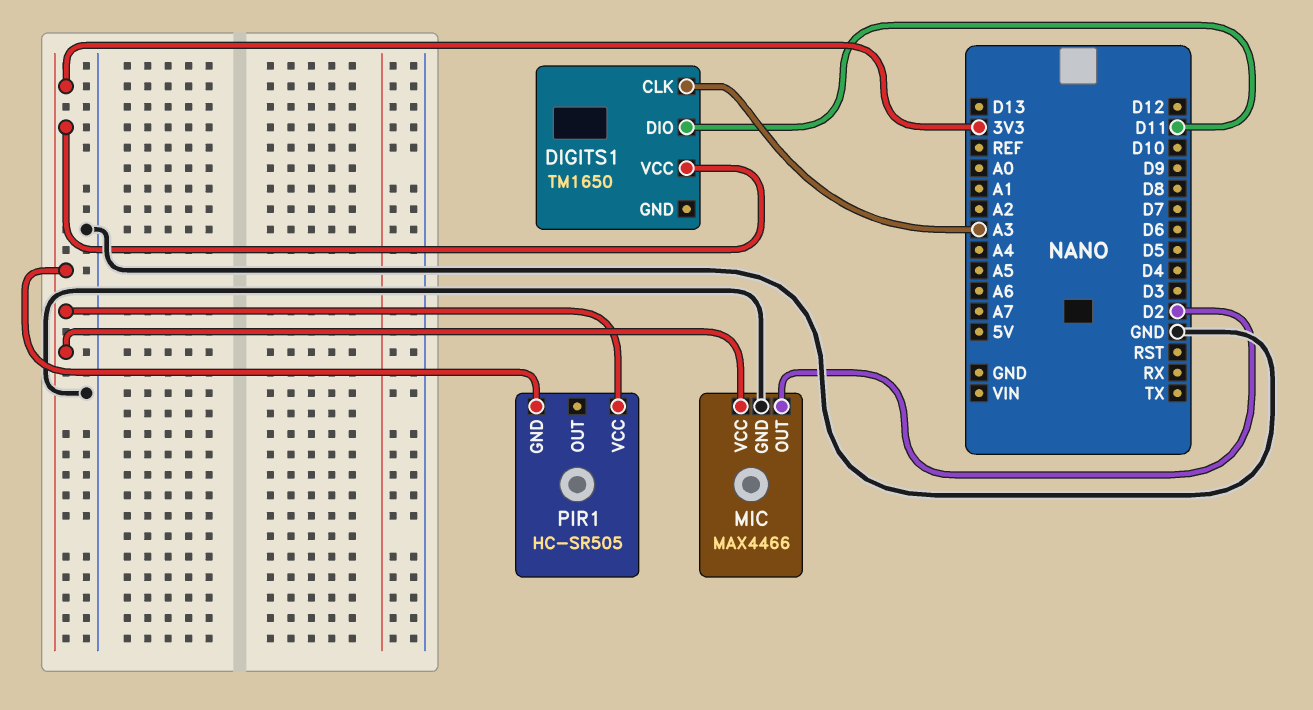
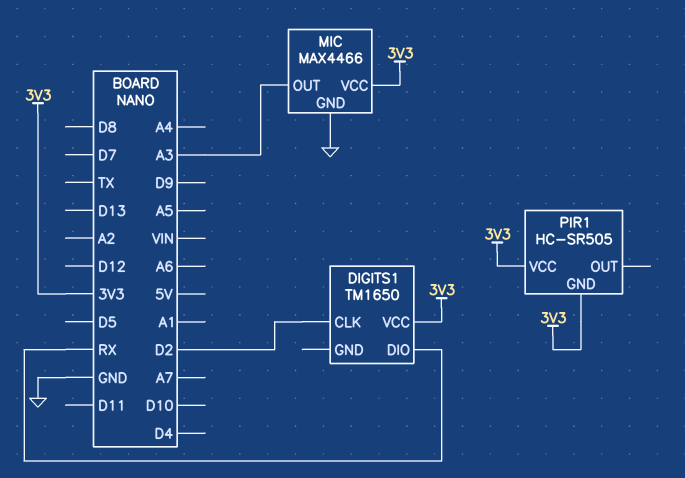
DIGITS1 pin CLK: A3 -> D2
DIGITS1 pin DIO: D11 -> RX
MIC pin OUT: D2 -> A3

